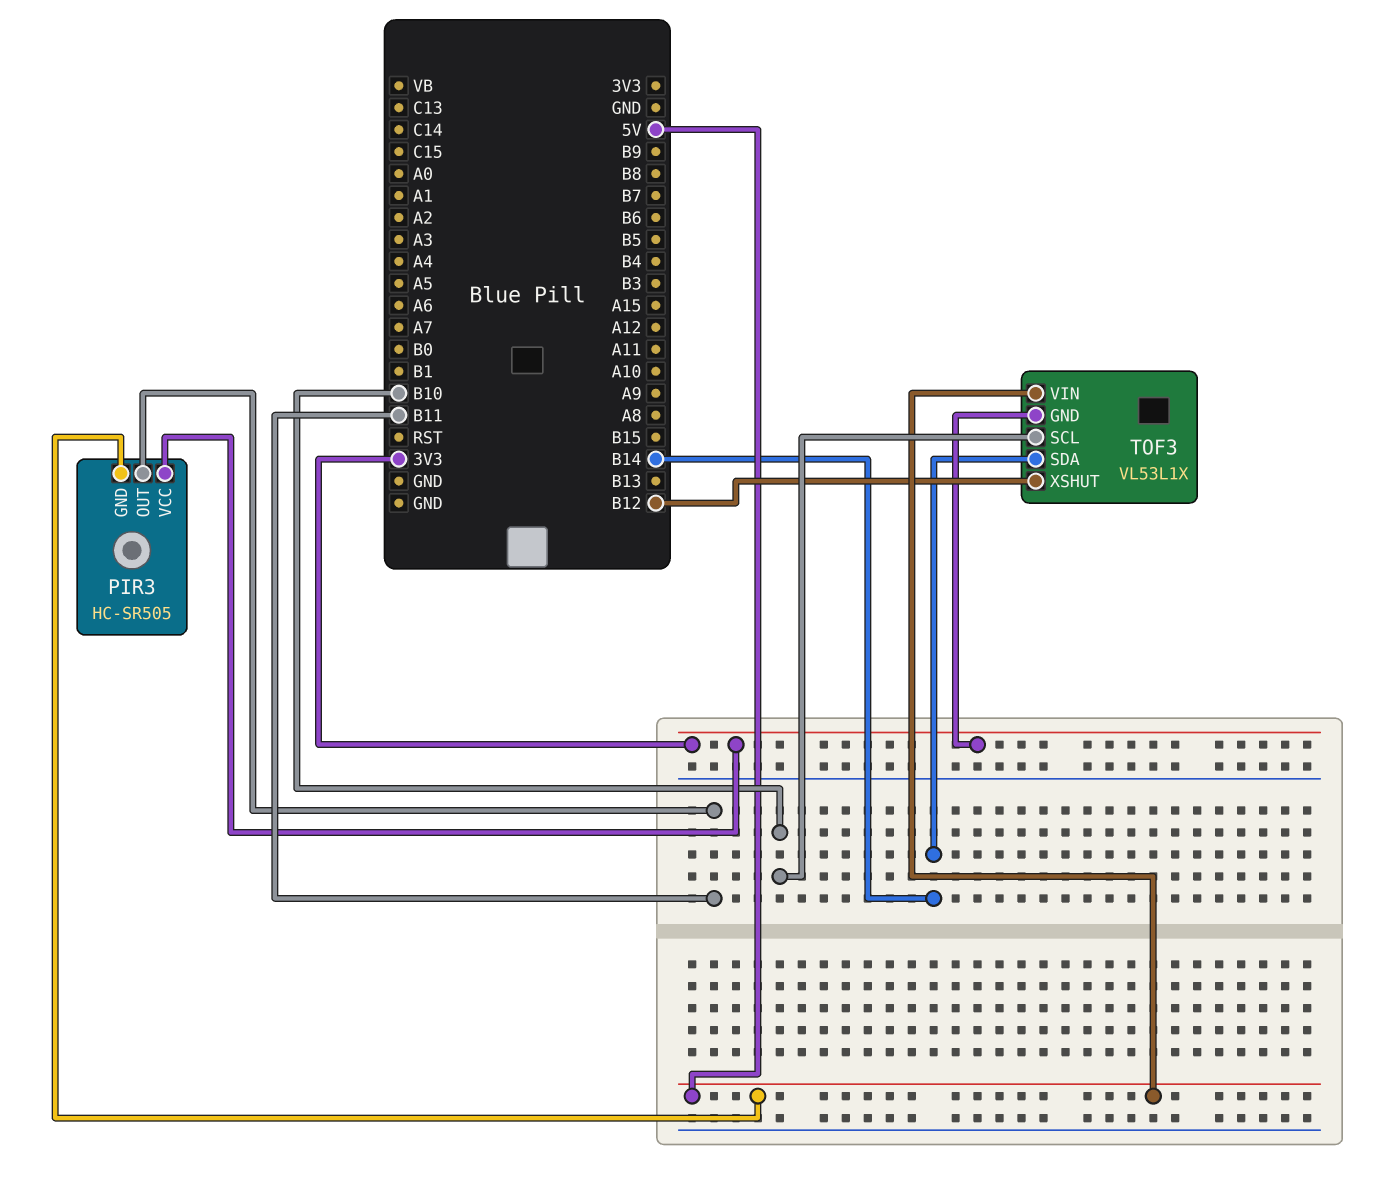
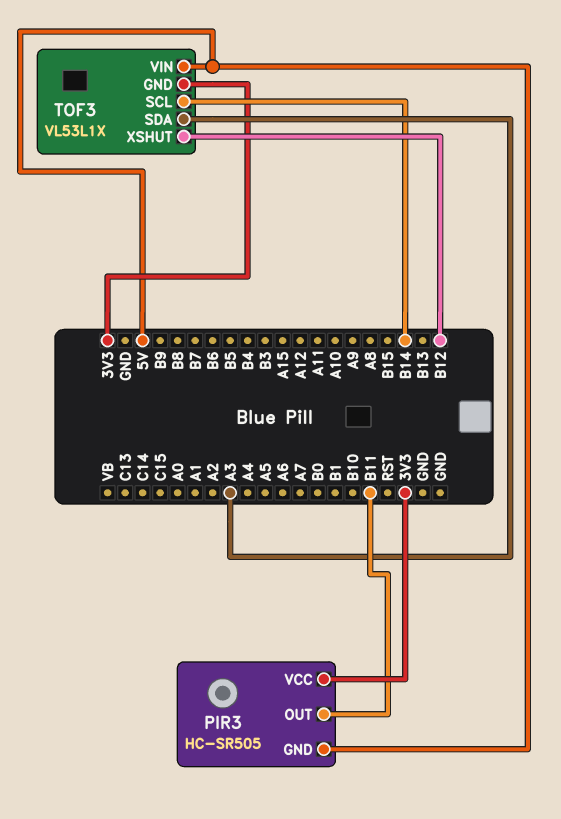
TOF3 pin SCL: B10 -> B14
TOF3 pin SDA: B14 -> A3

